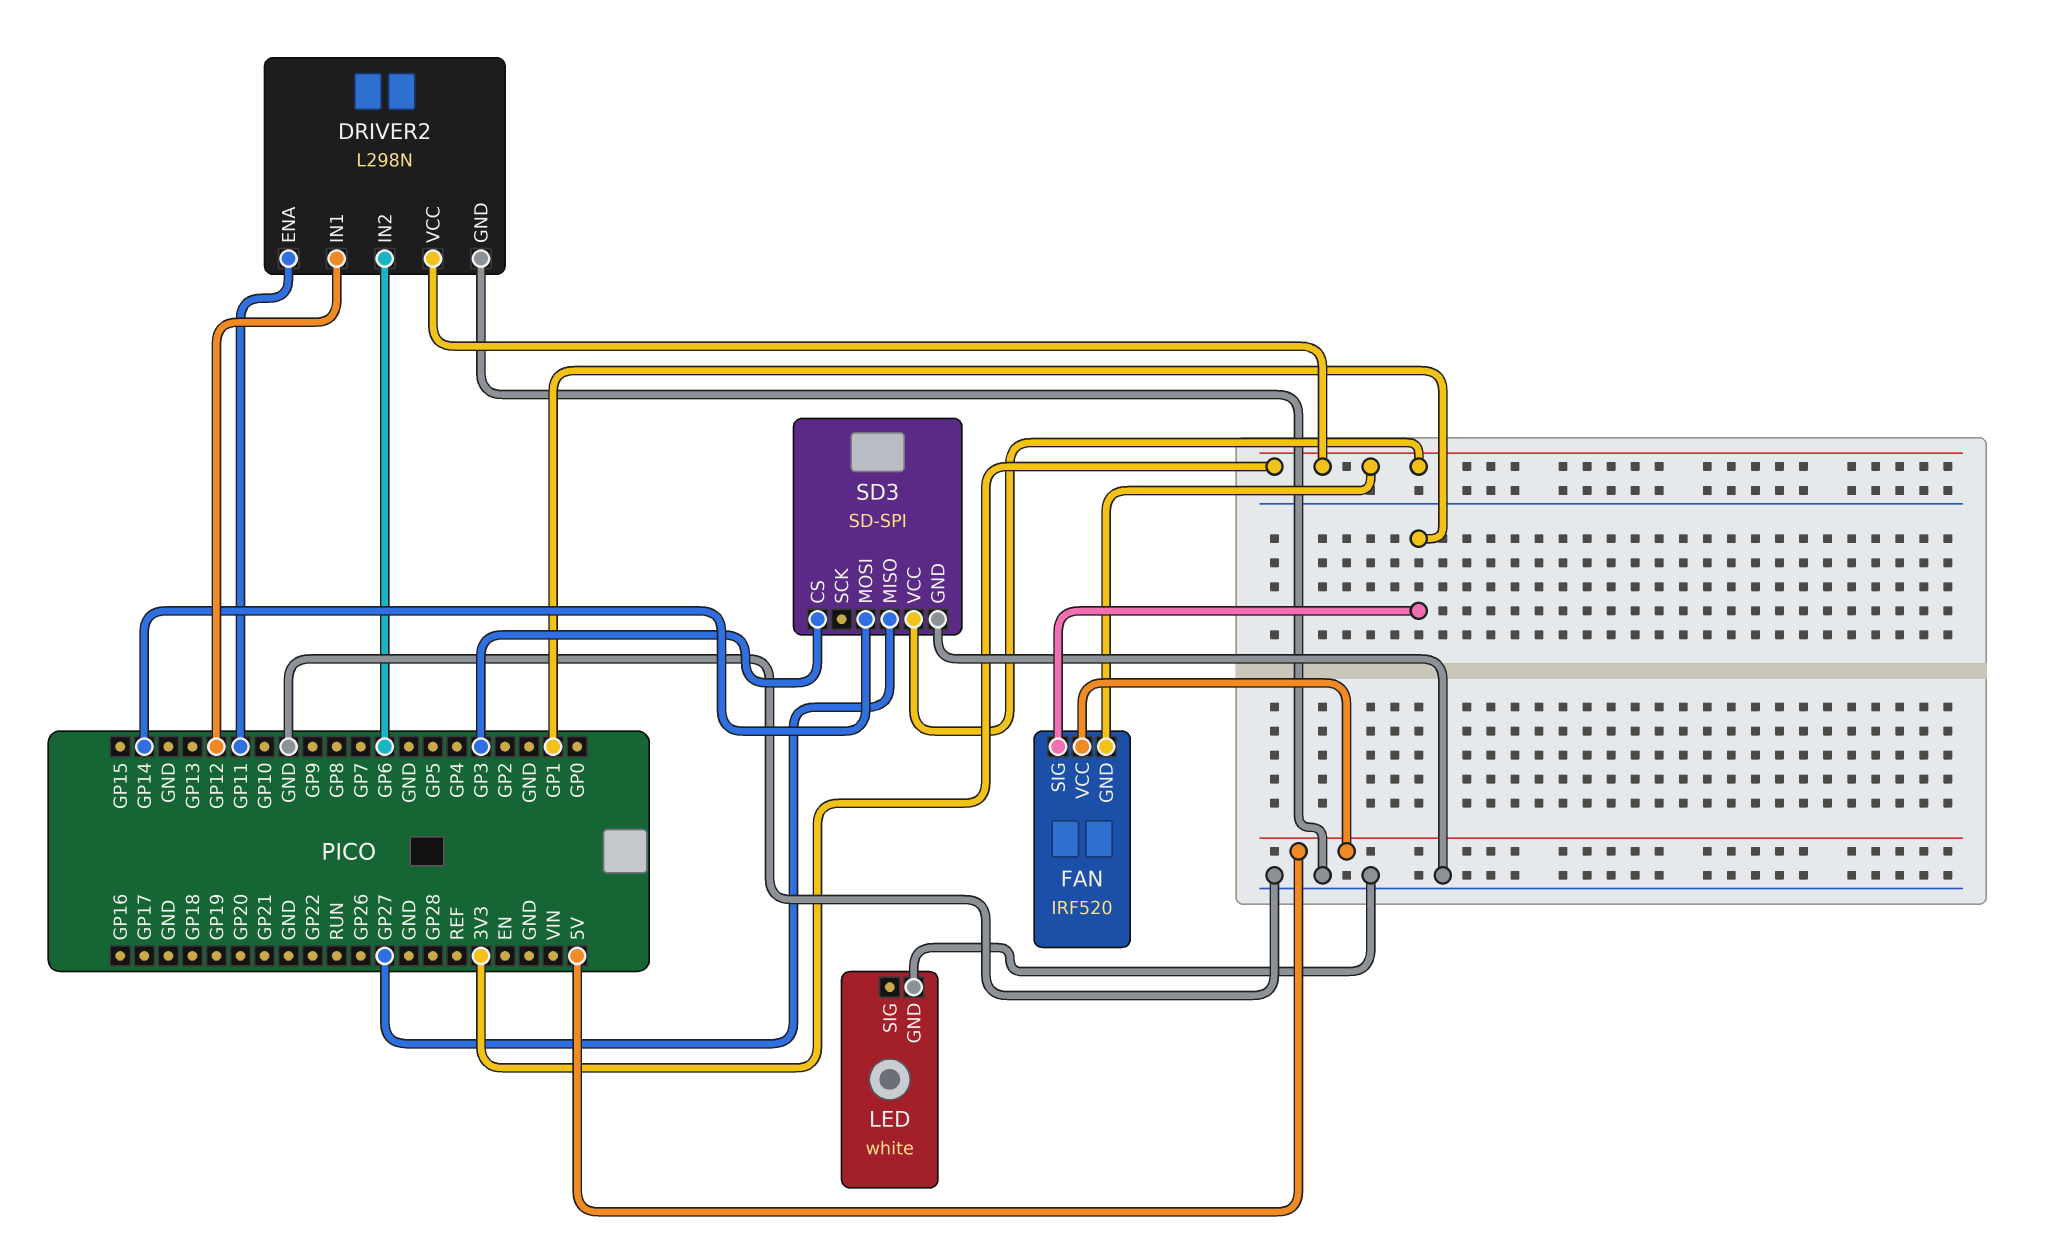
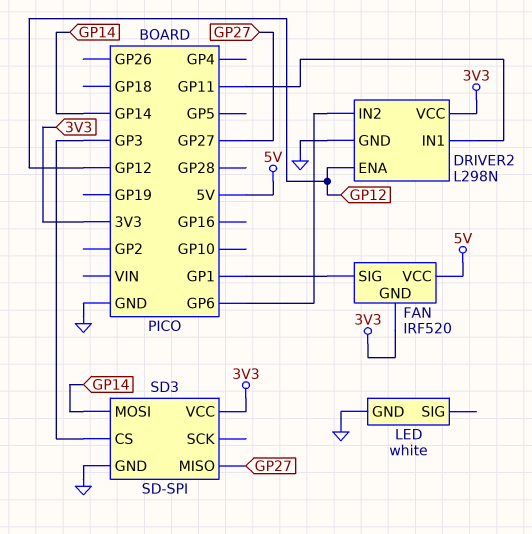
DRIVER2 pin ENA: GP11 -> GP12
DRIVER2 pin IN1: GP12 -> GP11

